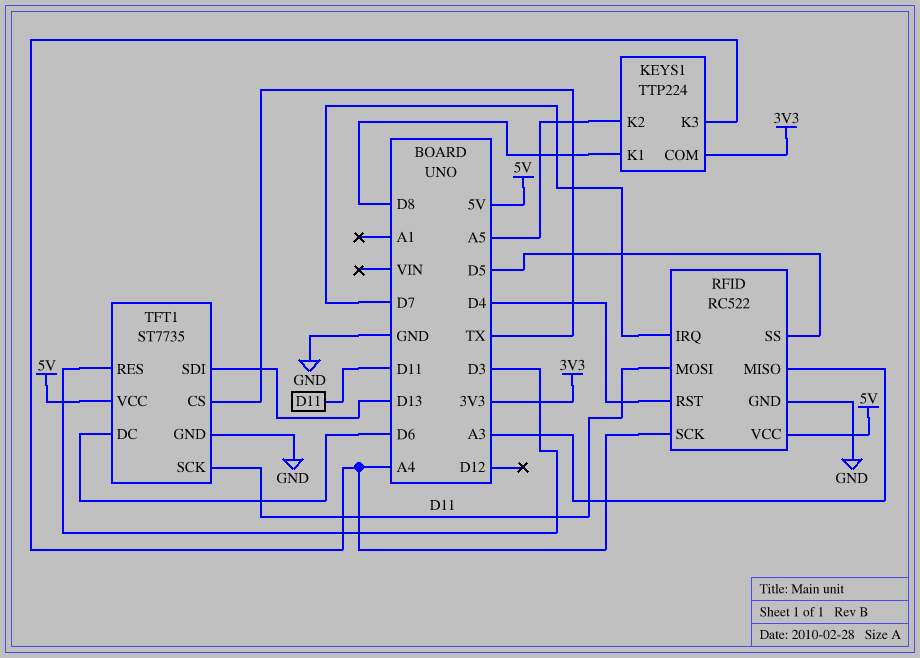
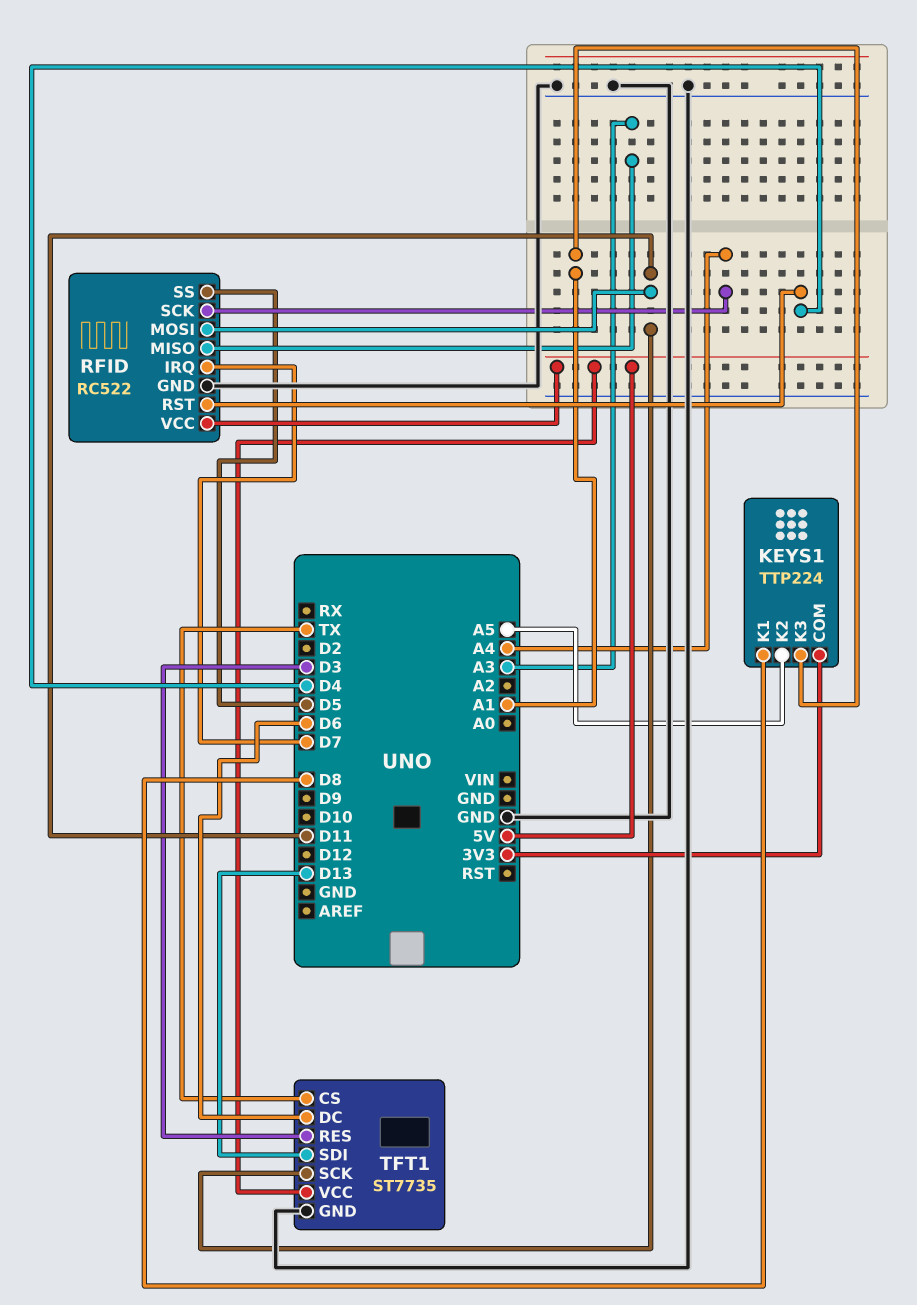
KEYS1 pin K3: A4 -> A1

